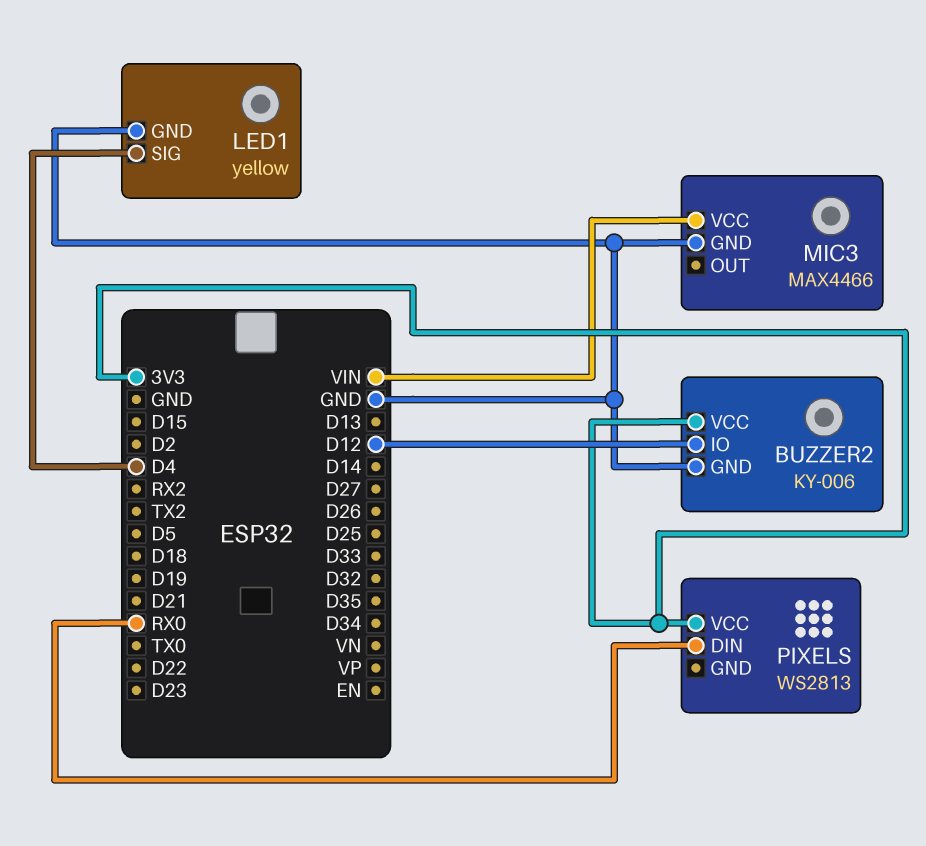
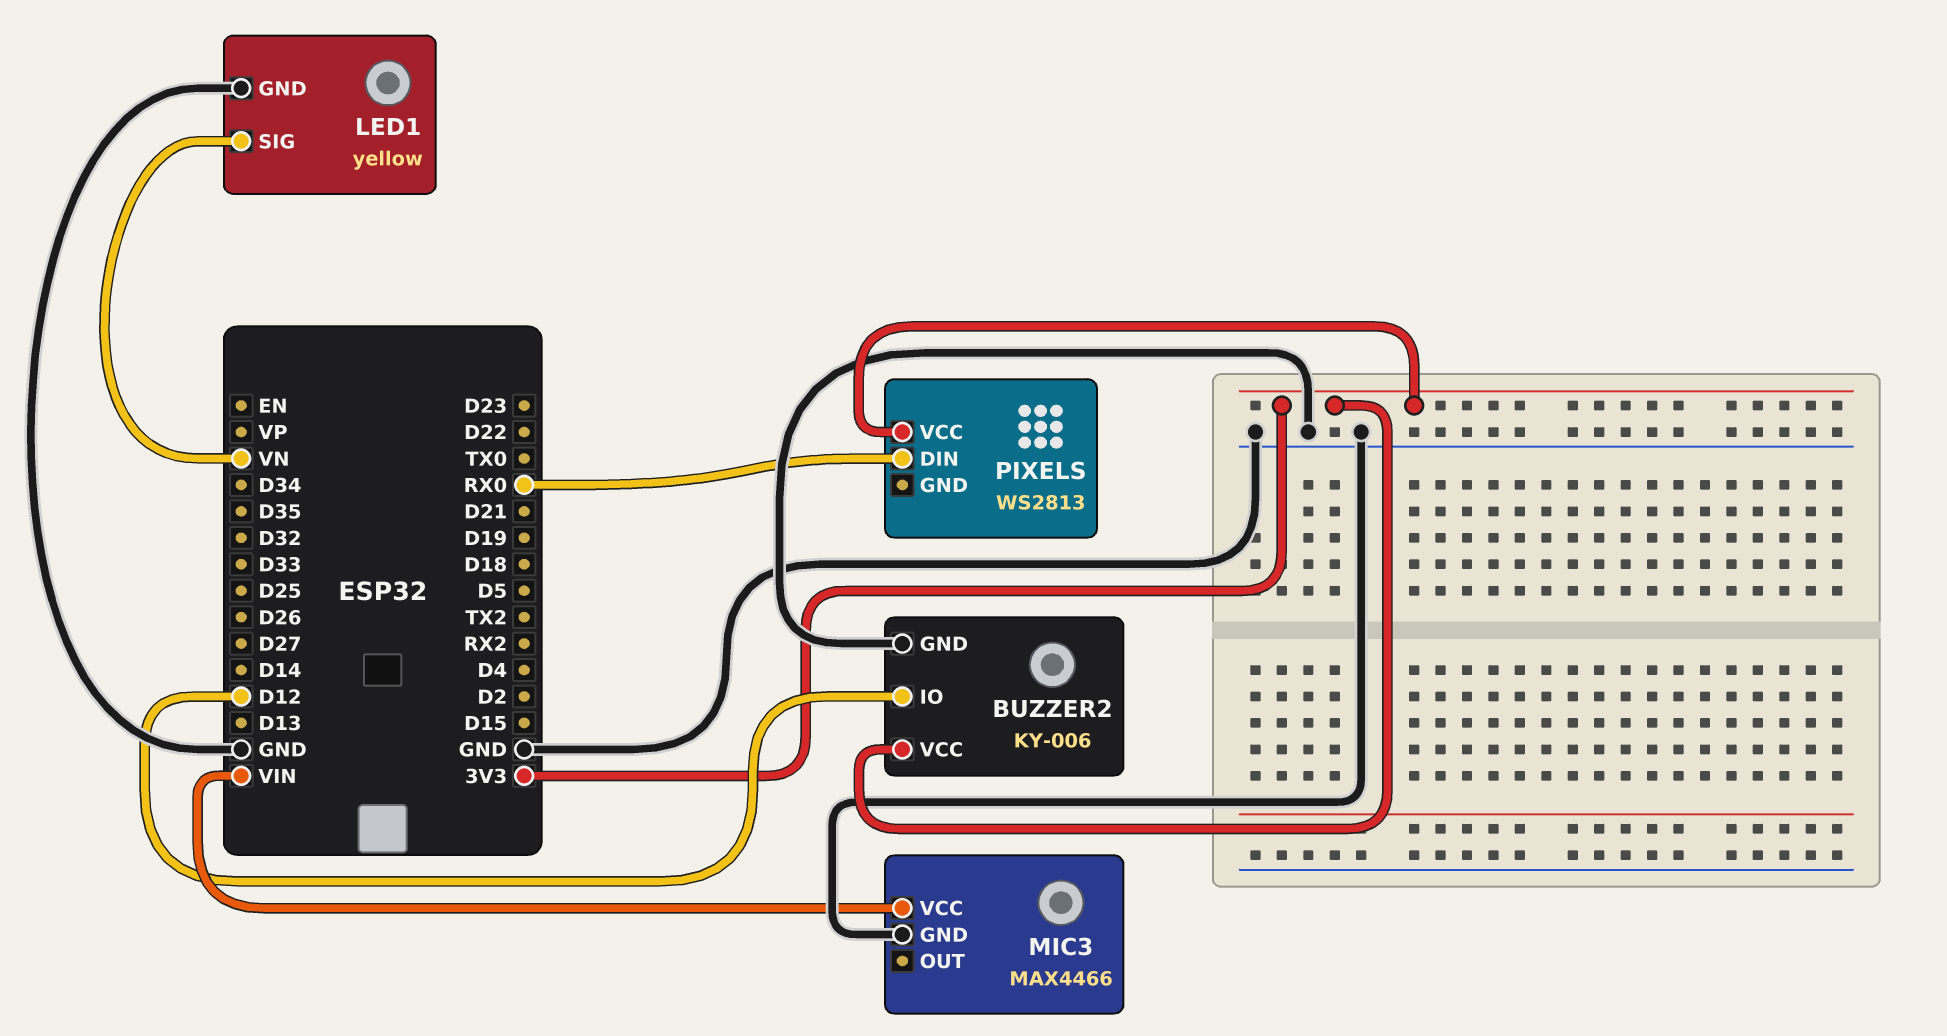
LED1 pin SIG: D4 -> VN

